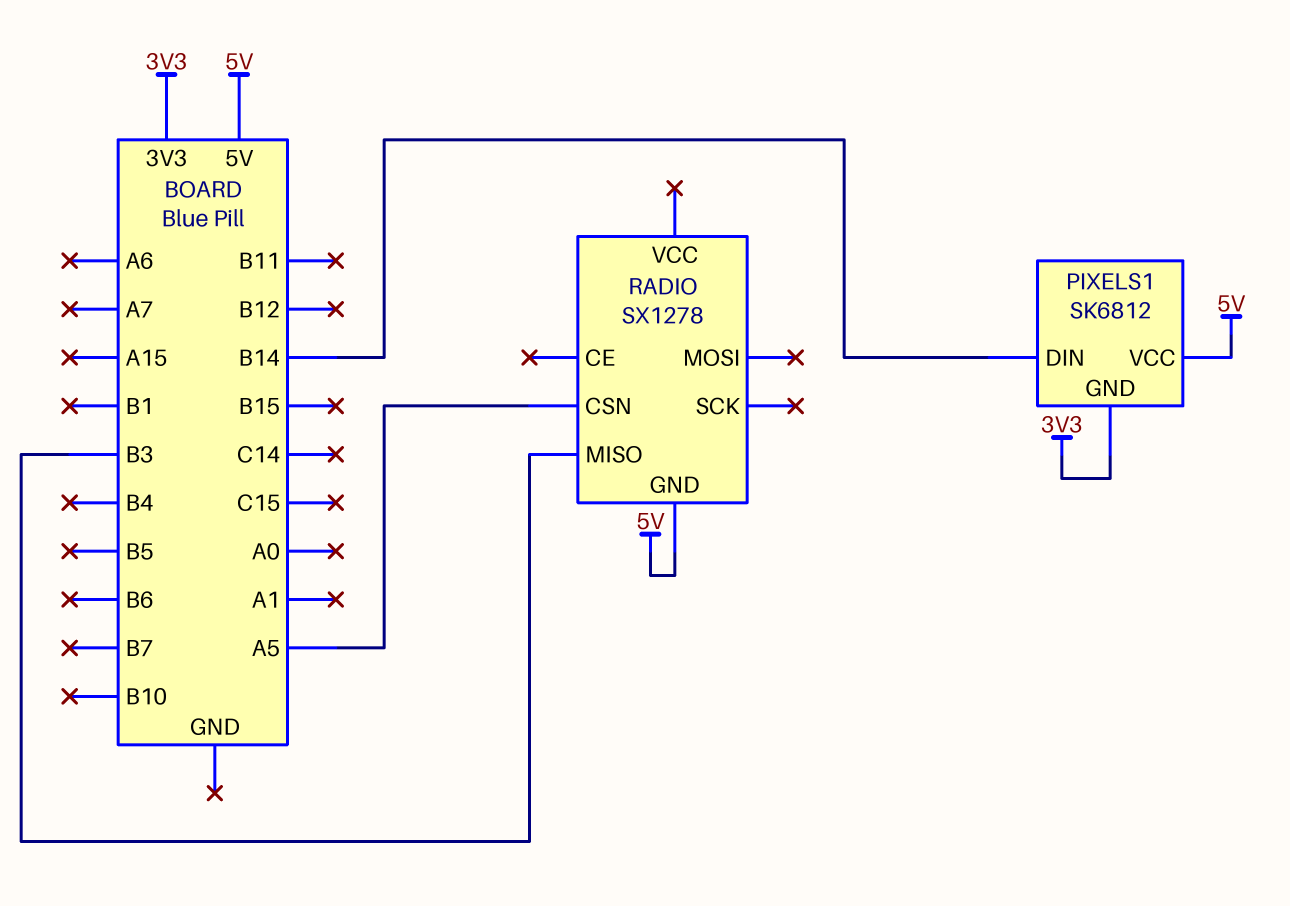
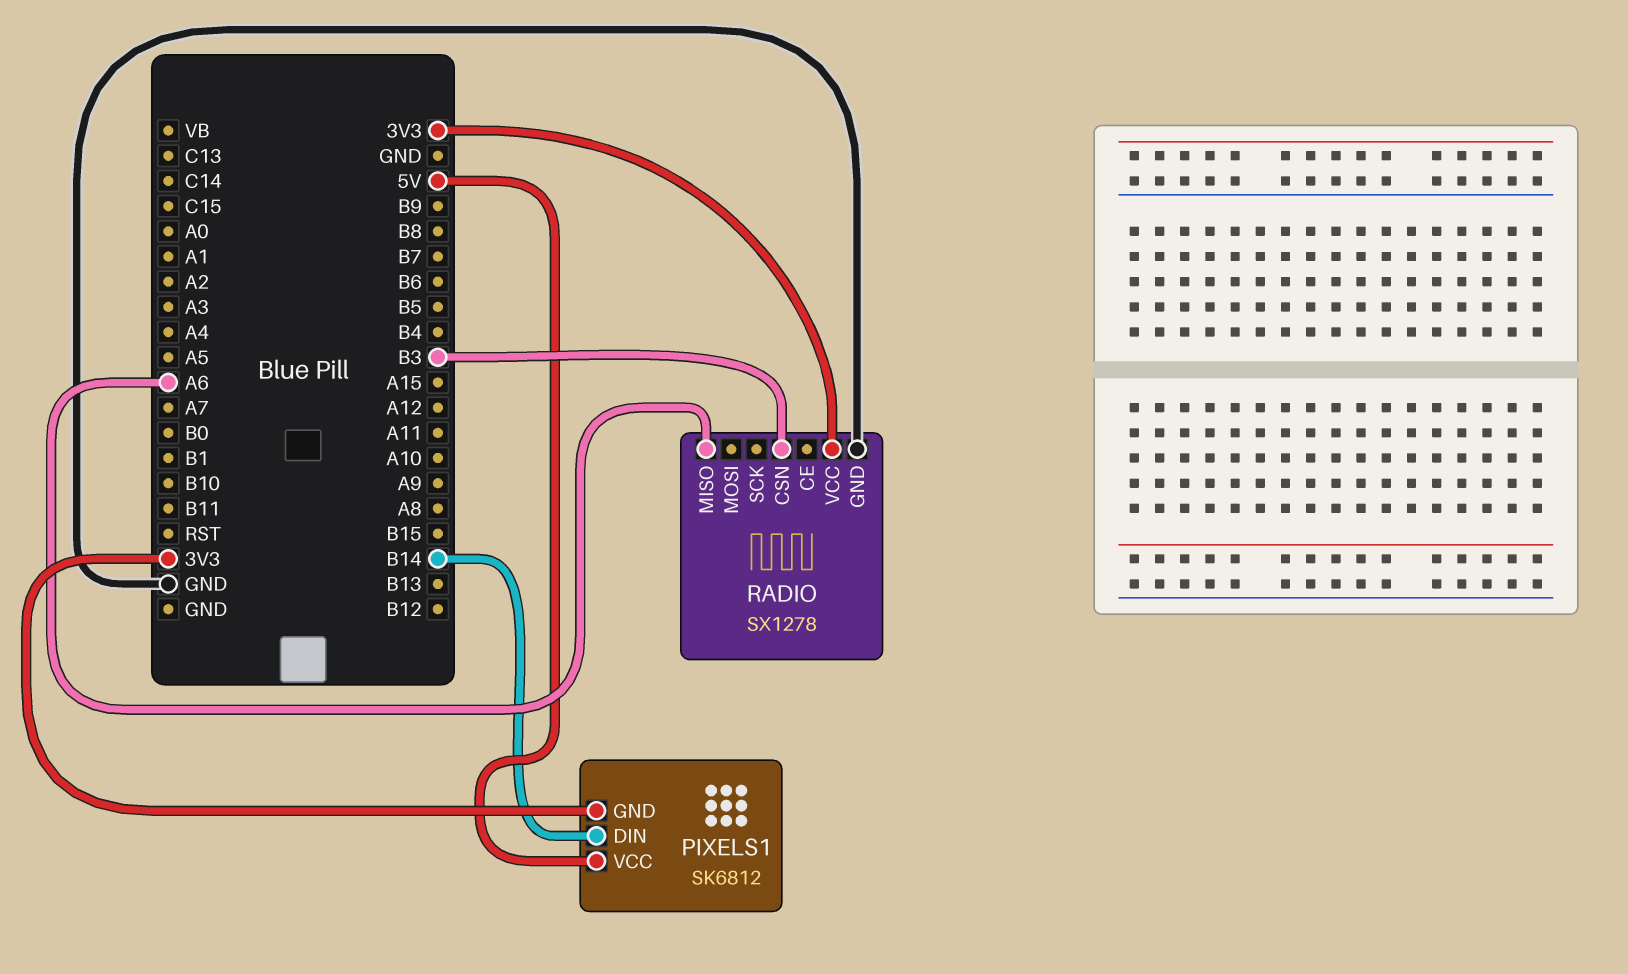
RADIO pin CSN: A5 -> B3
RADIO pin GND: 5V -> GND
RADIO pin MISO: B3 -> A6
RADIO pin VCC: none -> 3V3

